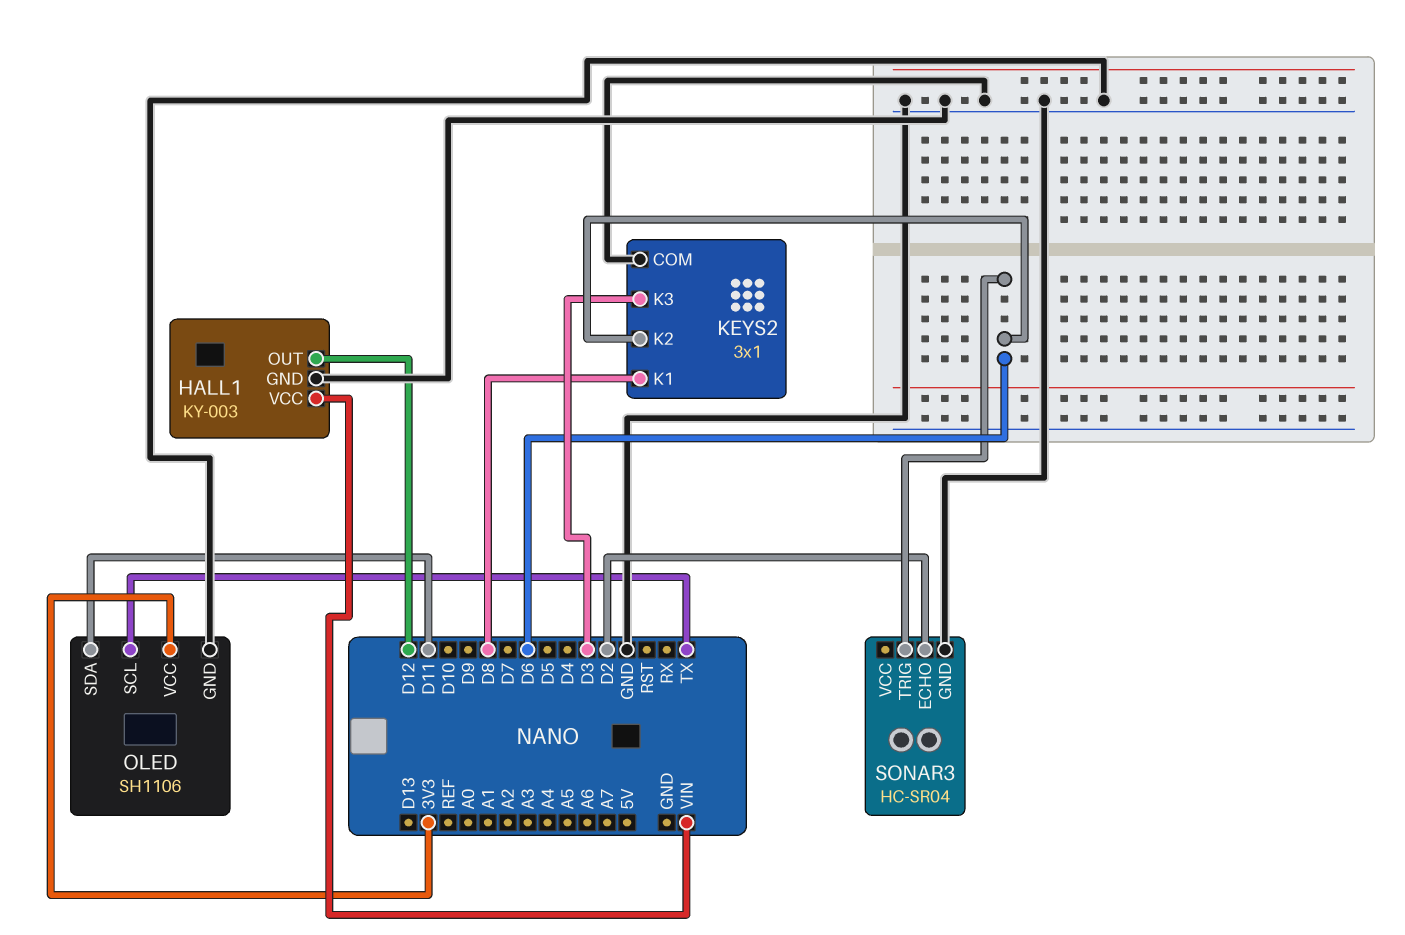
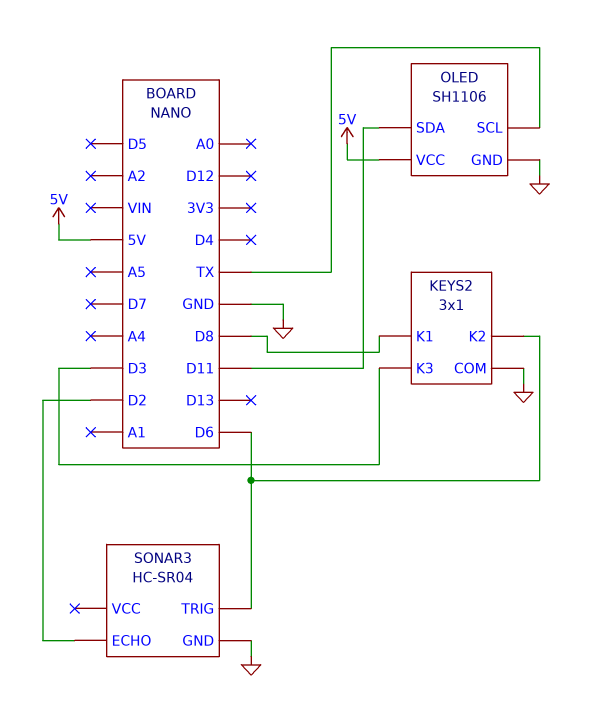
HALL1: KY-003 -> none
HALL1 pin GND: GND -> none
HALL1 pin OUT: D12 -> none
HALL1 pin VCC: VIN -> none
OLED pin VCC: 3V3 -> 5V

